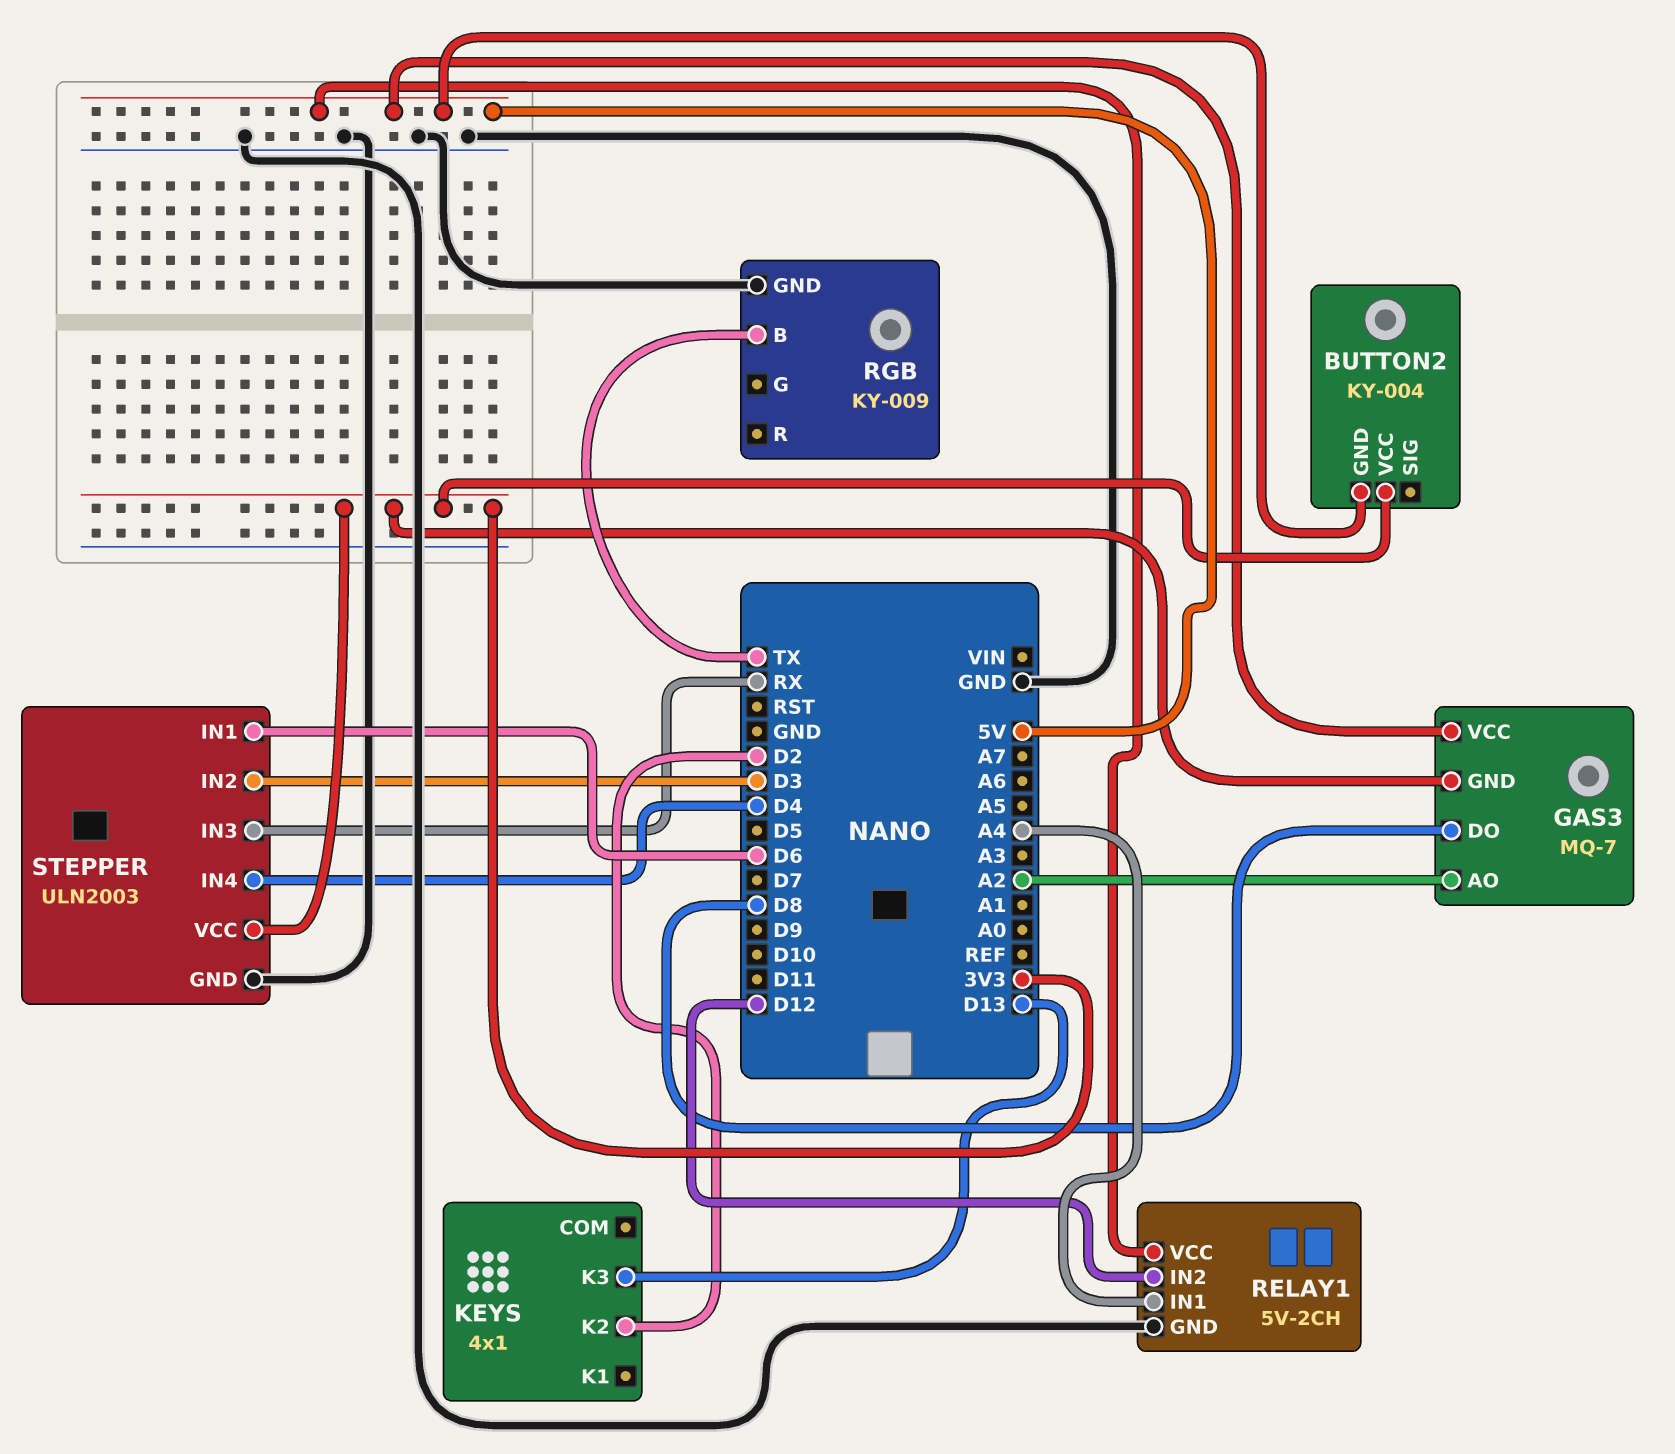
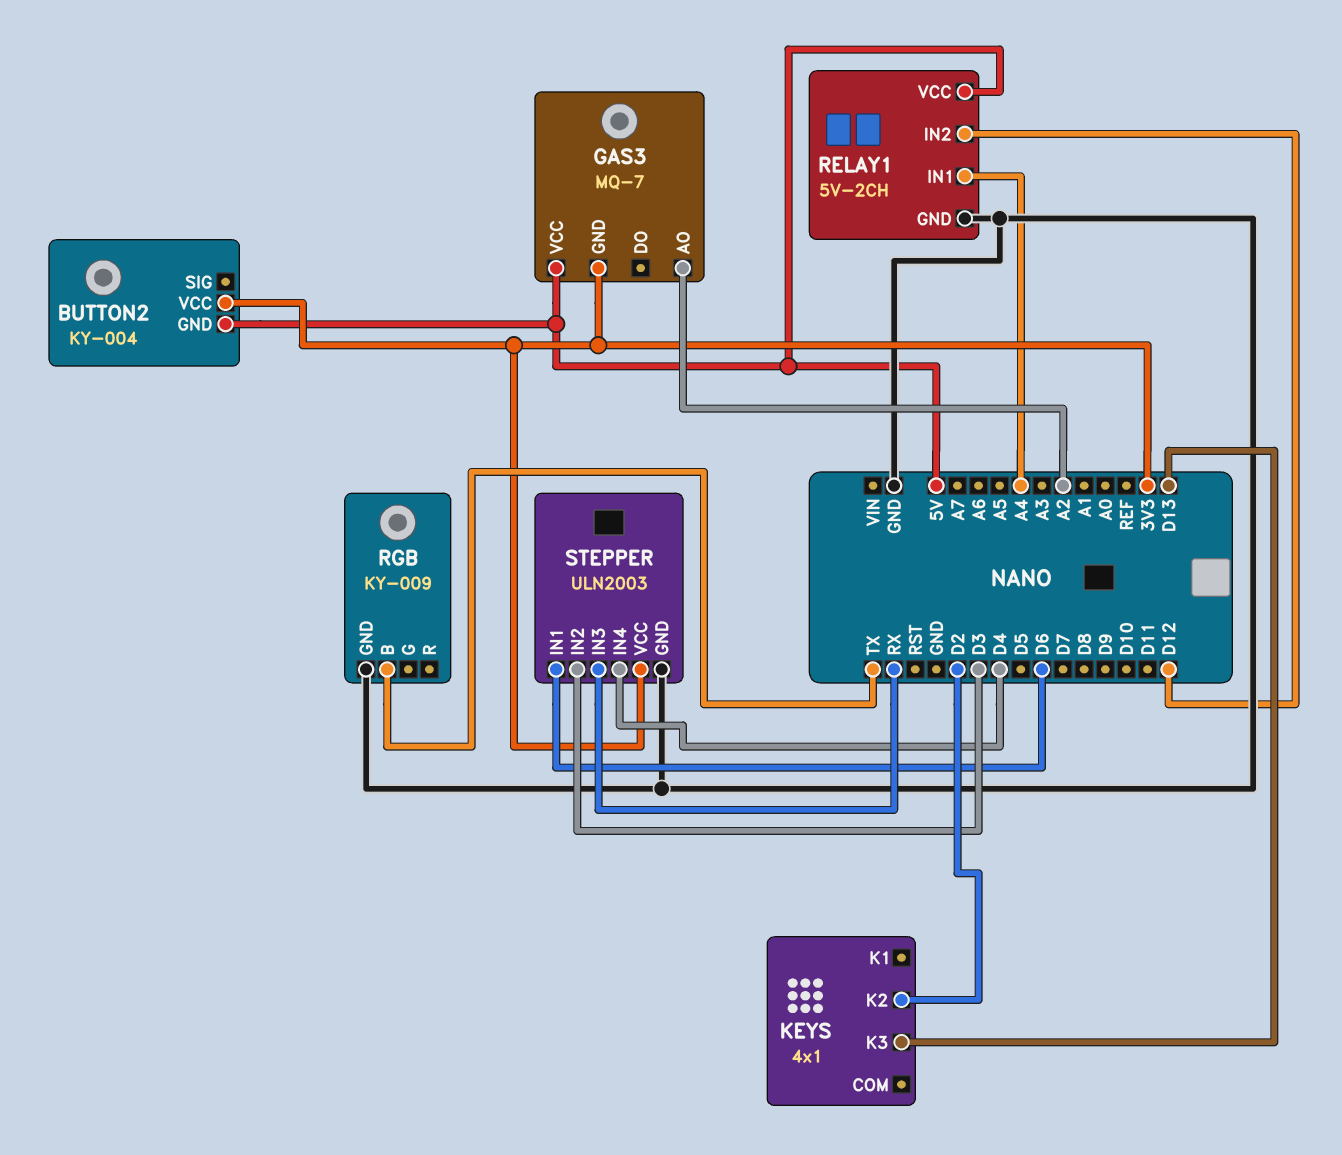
GAS3 pin DO: D8 -> none

